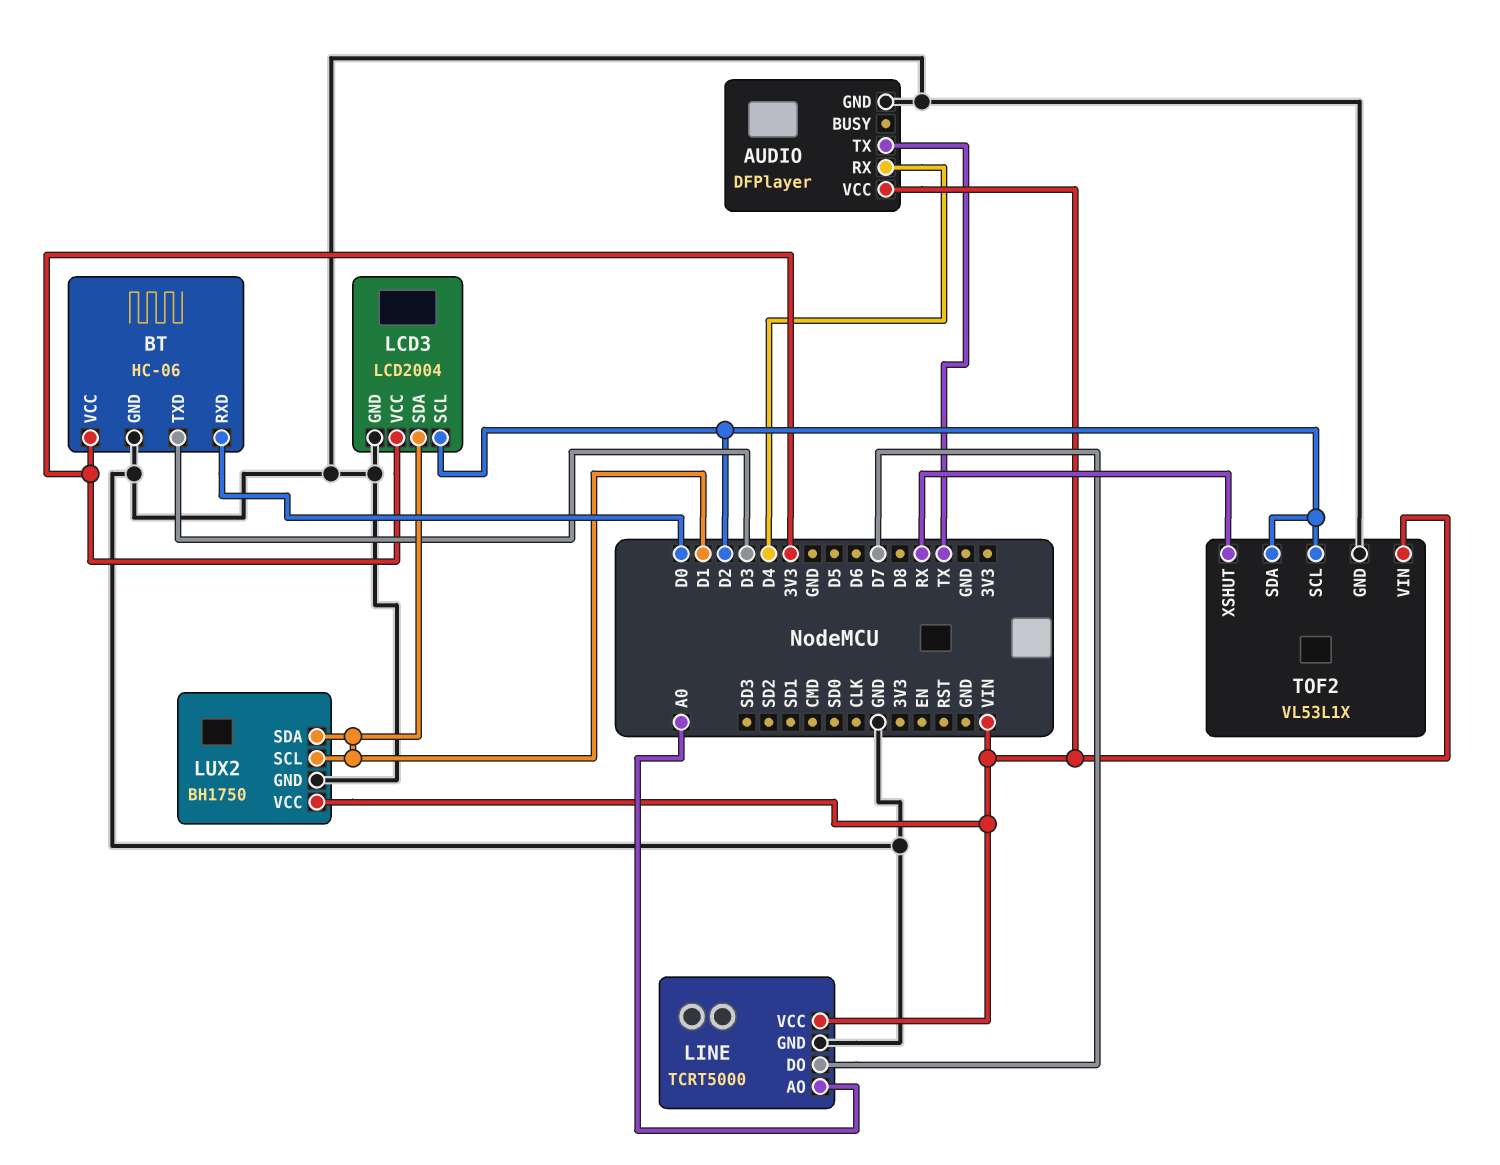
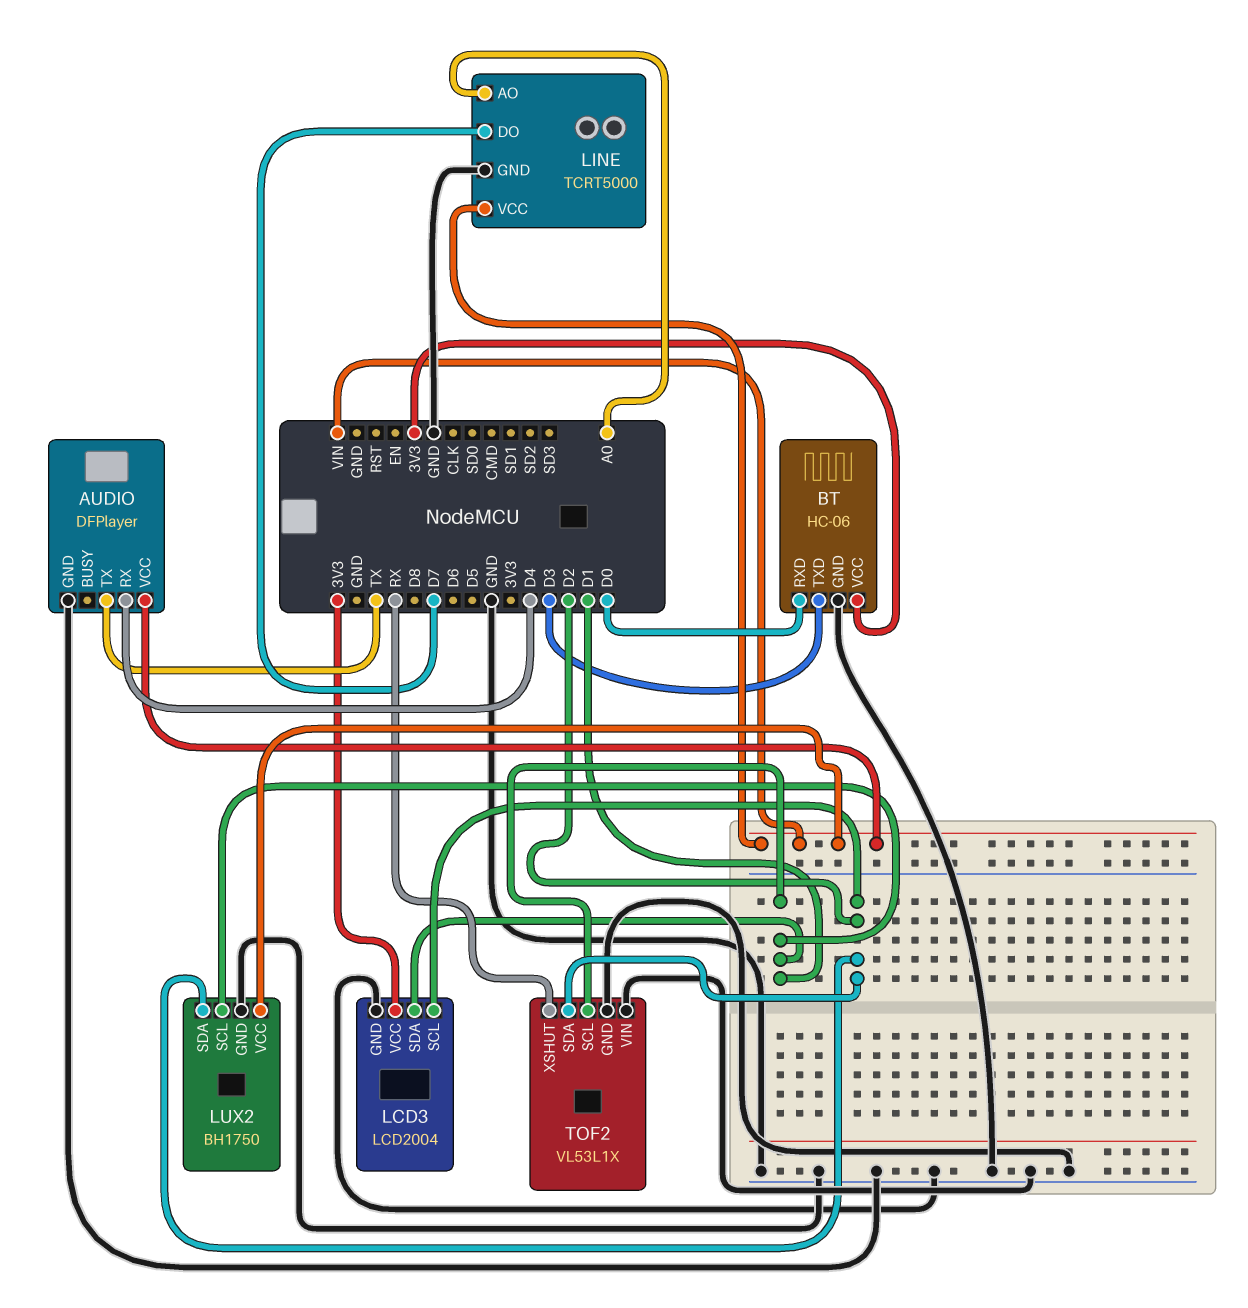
LUX2 pin SDA: D1 -> D2
TOF2 pin SCL: D2 -> D1
TOF2 pin VIN: VIN -> GND

